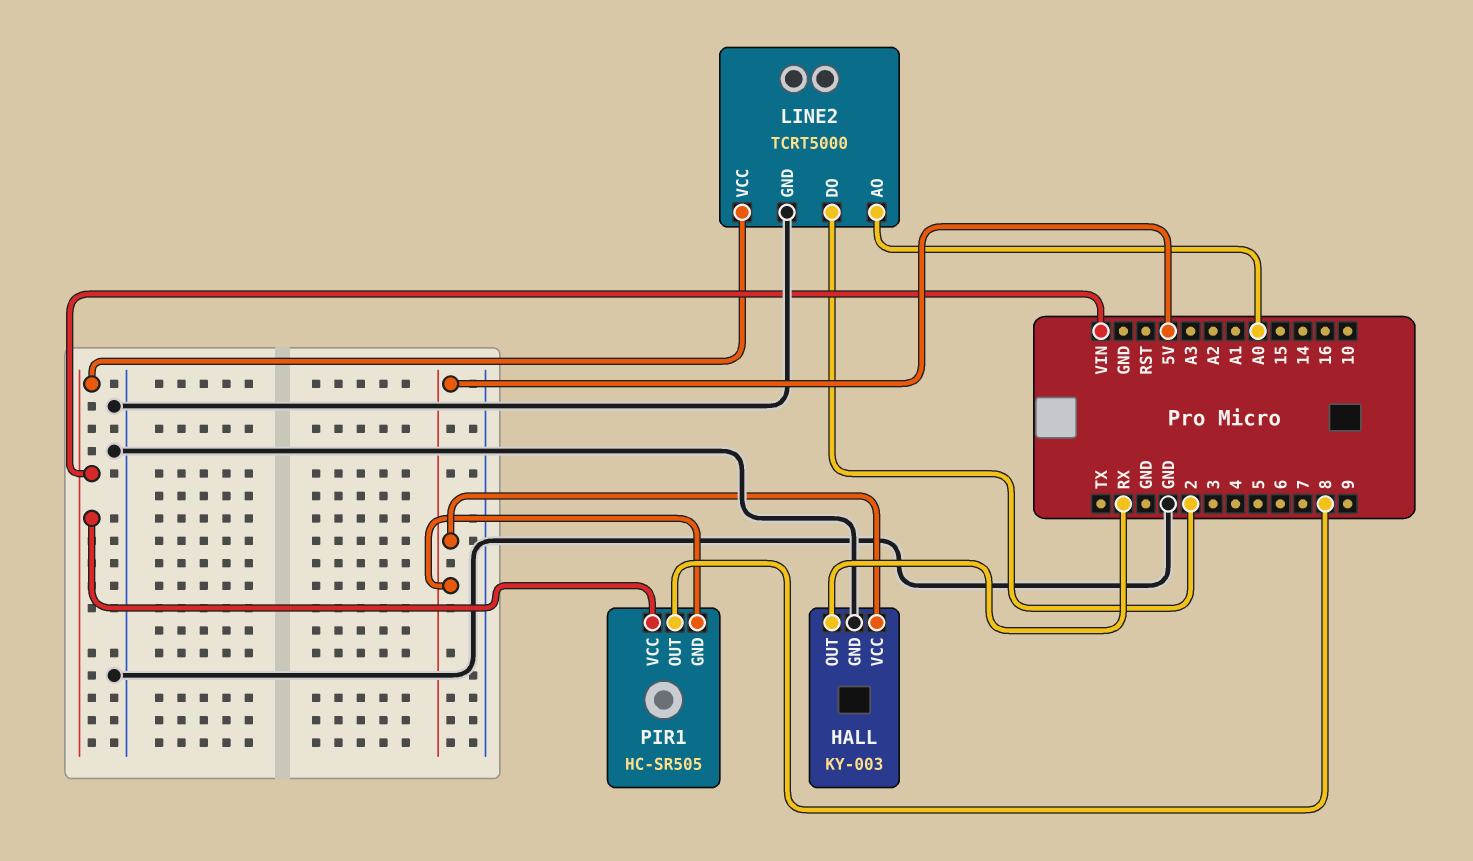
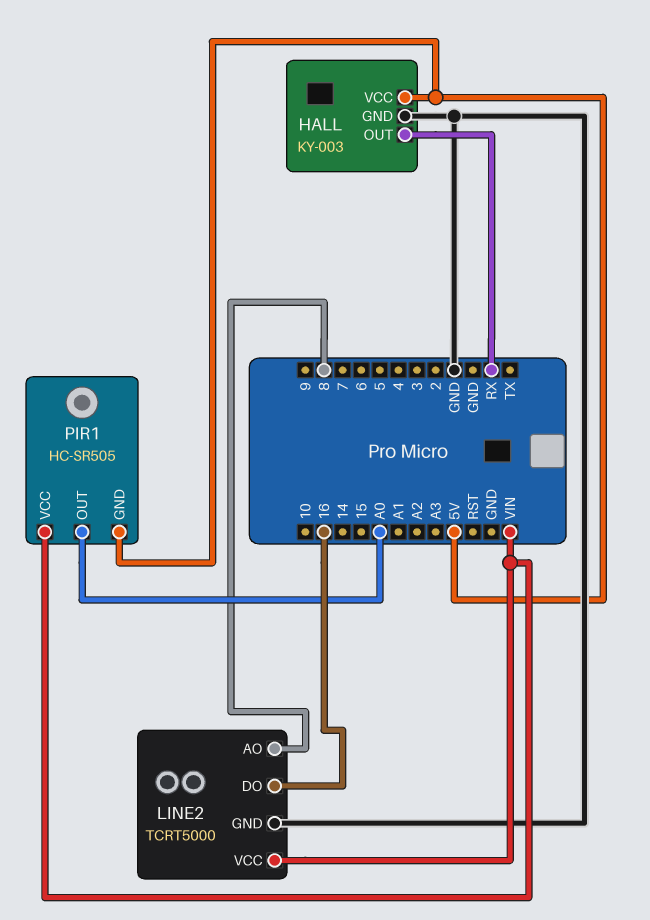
LINE2 pin AO: A0 -> 8
LINE2 pin DO: 2 -> 16
PIR1 pin OUT: 8 -> A0

